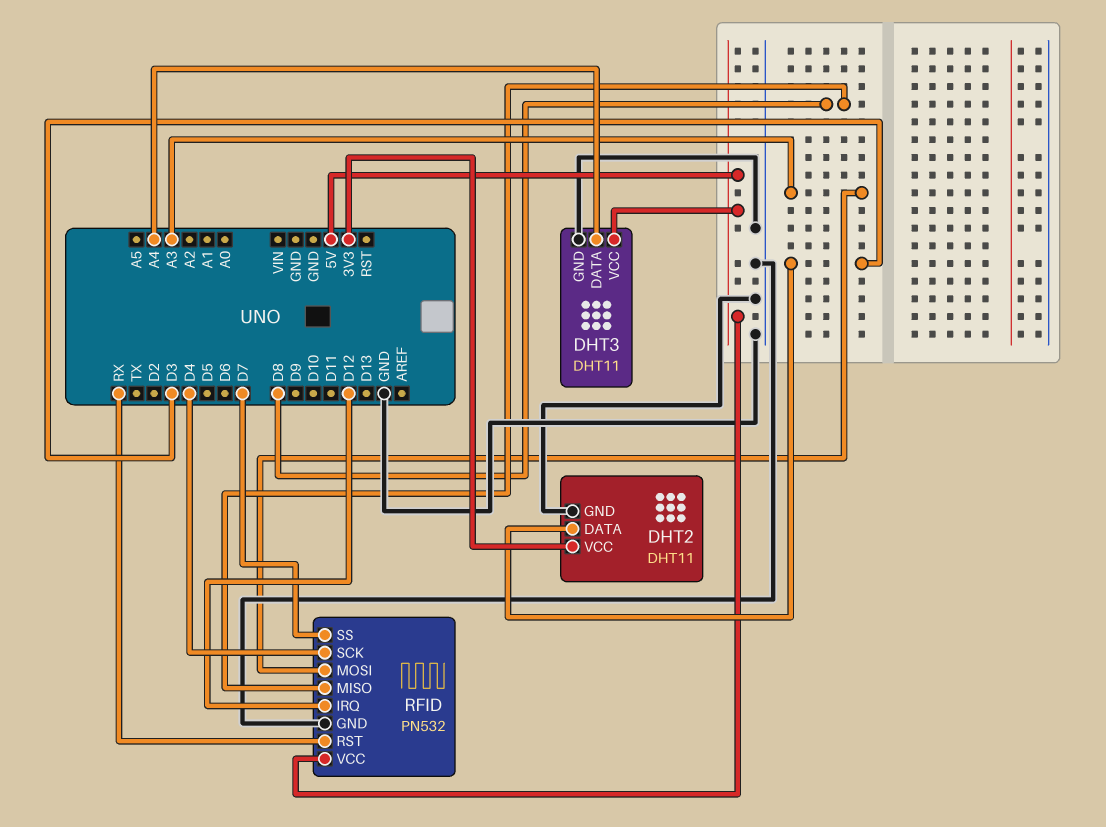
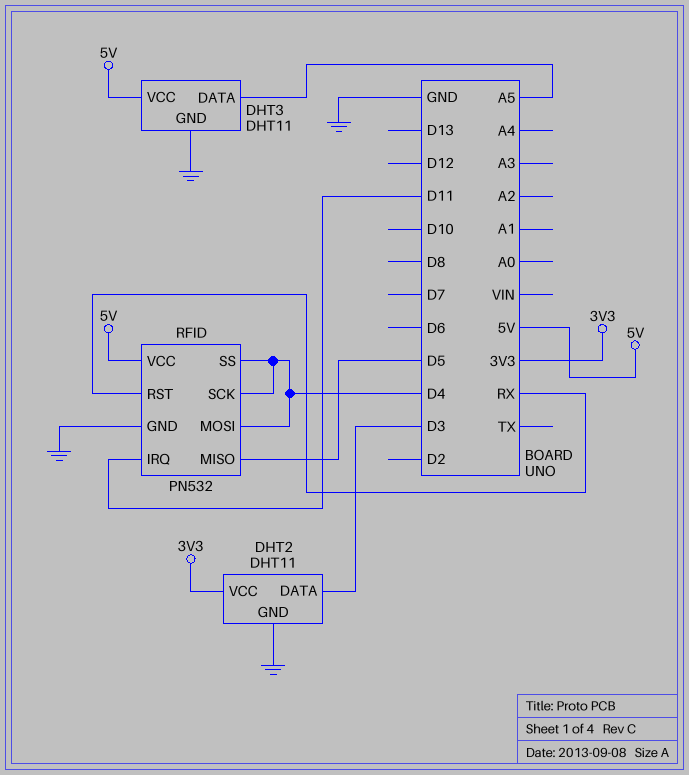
DHT3 pin DATA: A4 -> A5
RFID pin IRQ: D12 -> D11
RFID pin MISO: D8 -> D5
RFID pin MOSI: A3 -> D4
RFID pin SS: D7 -> D4

